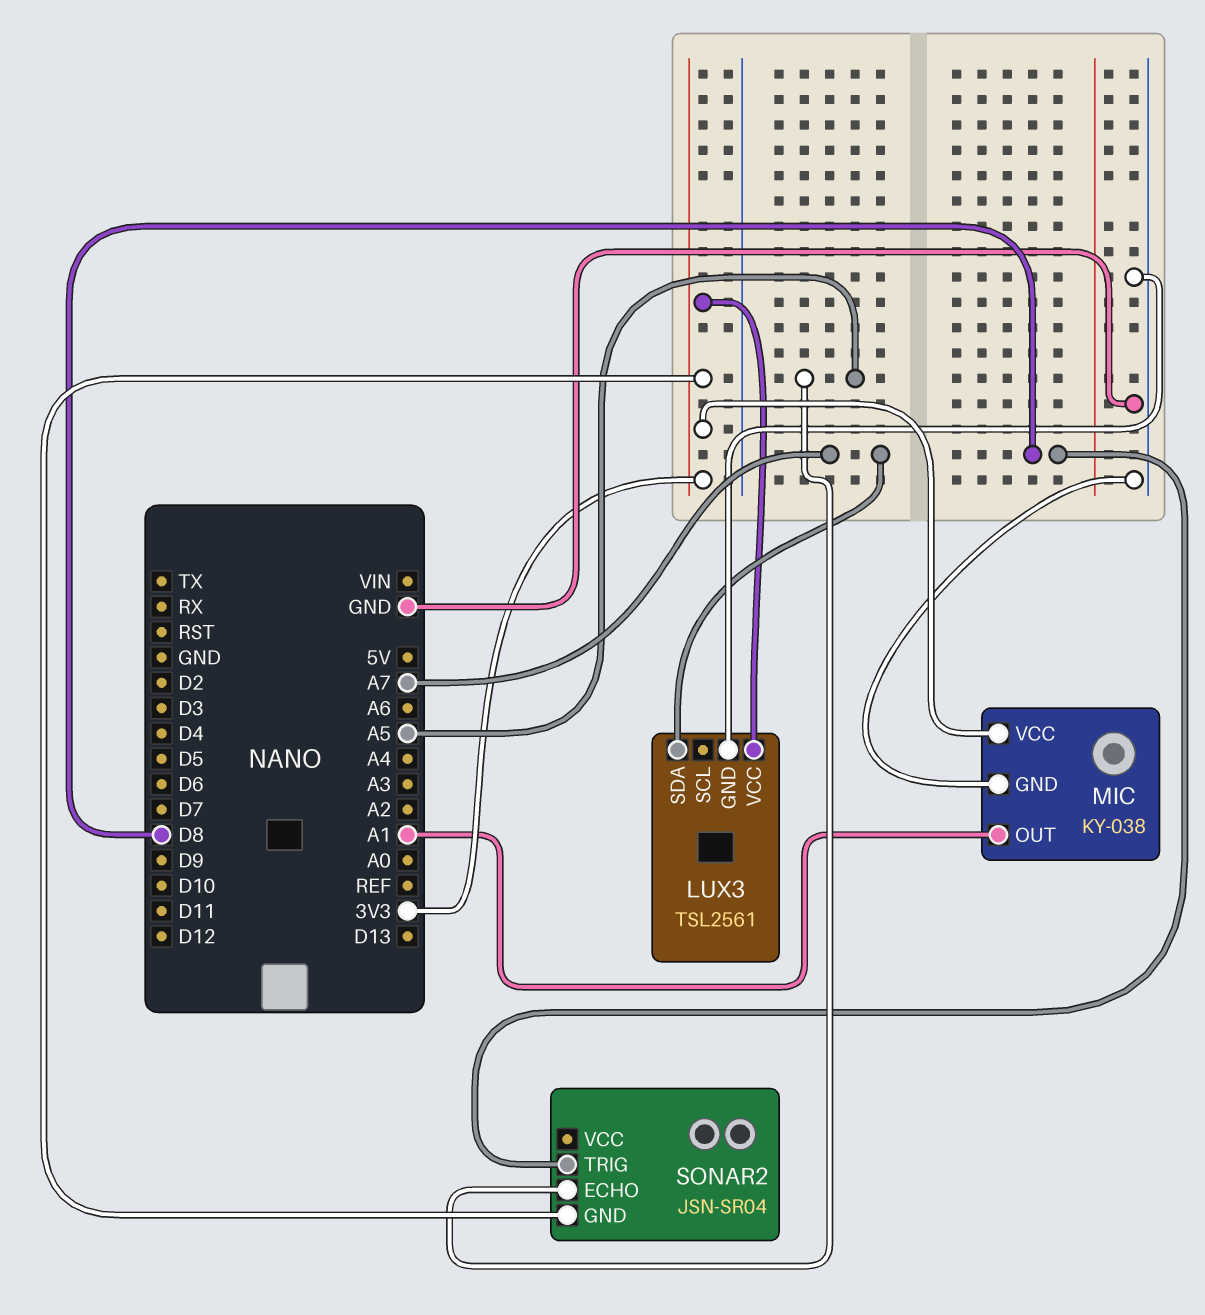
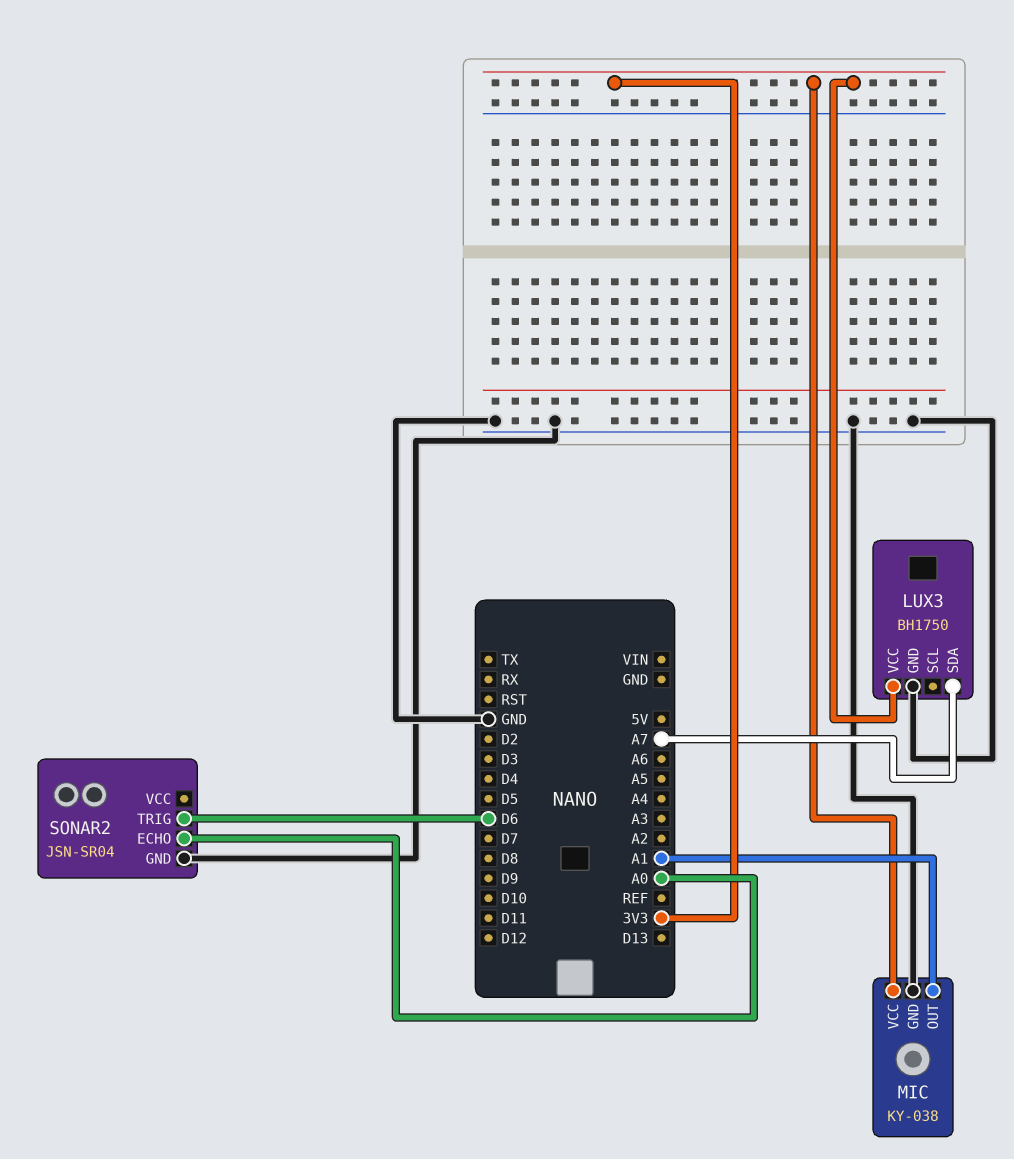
LUX3: TSL2561 -> BH1750
SONAR2 pin ECHO: A5 -> A0
SONAR2 pin GND: 3V3 -> GND
SONAR2 pin TRIG: D8 -> D6

